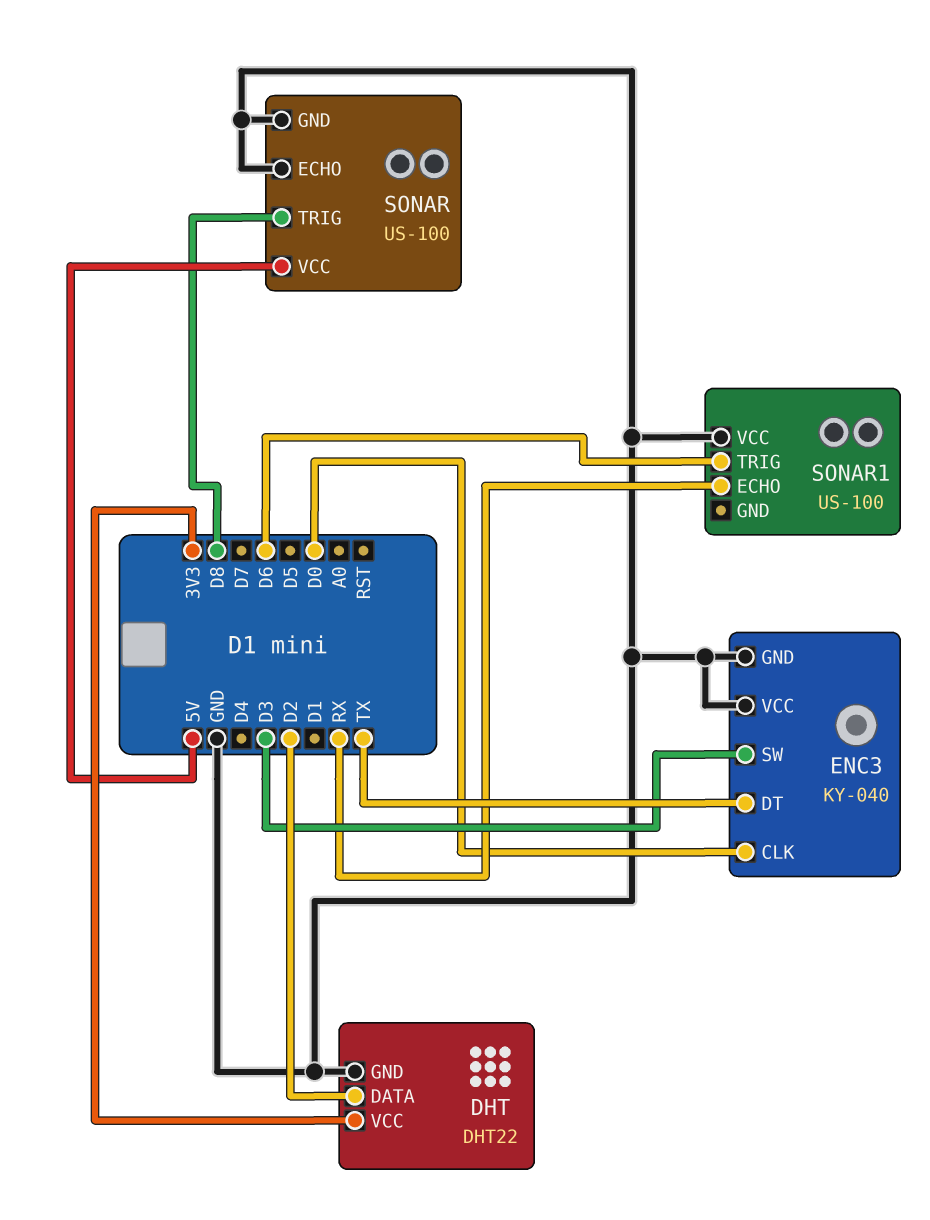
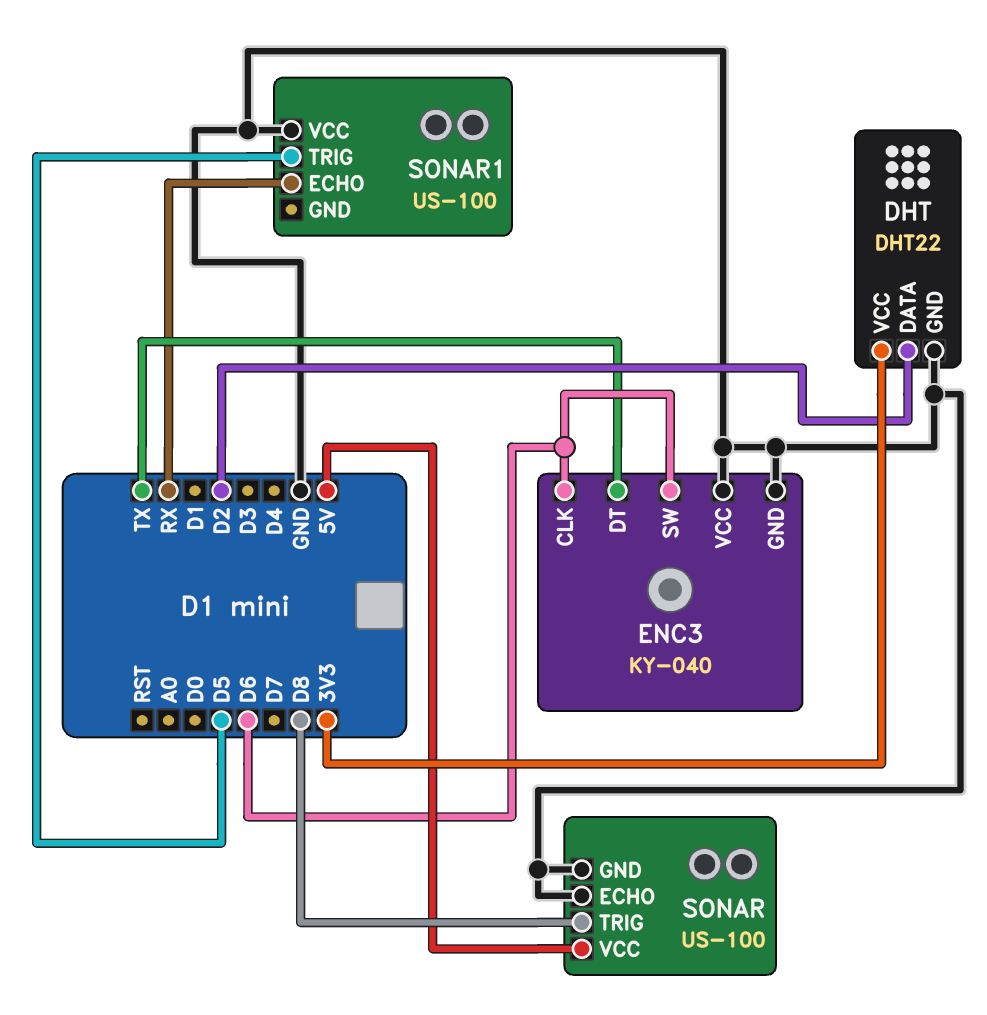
ENC3 pin CLK: D0 -> D6
ENC3 pin SW: D3 -> D6
SONAR1 pin TRIG: D6 -> D5

